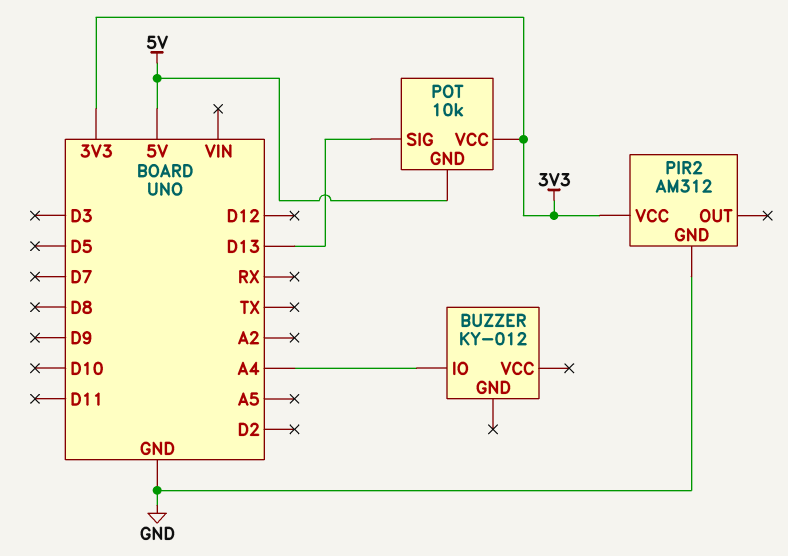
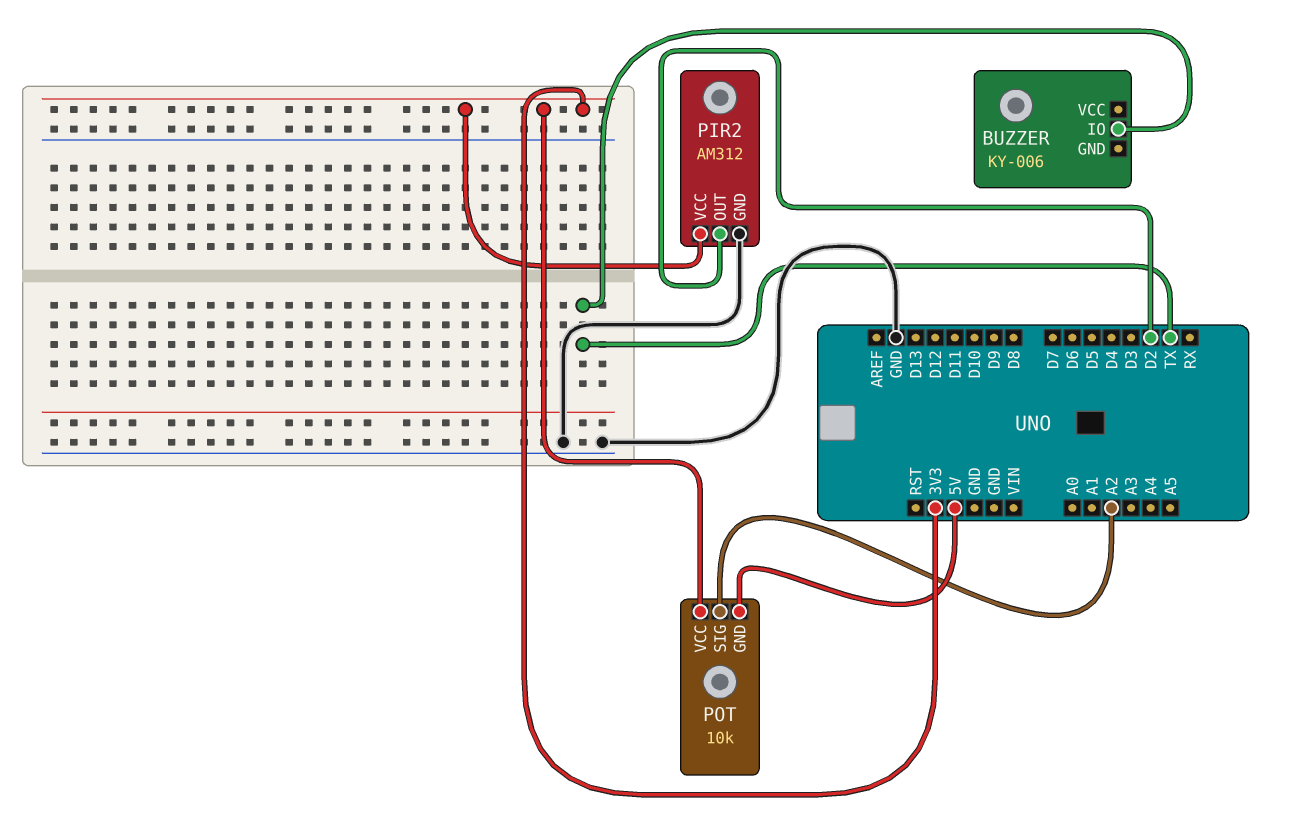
BUZZER: KY-012 -> KY-006
BUZZER pin IO: A4 -> TX
PIR2 pin OUT: none -> D2
POT pin SIG: D13 -> A2

